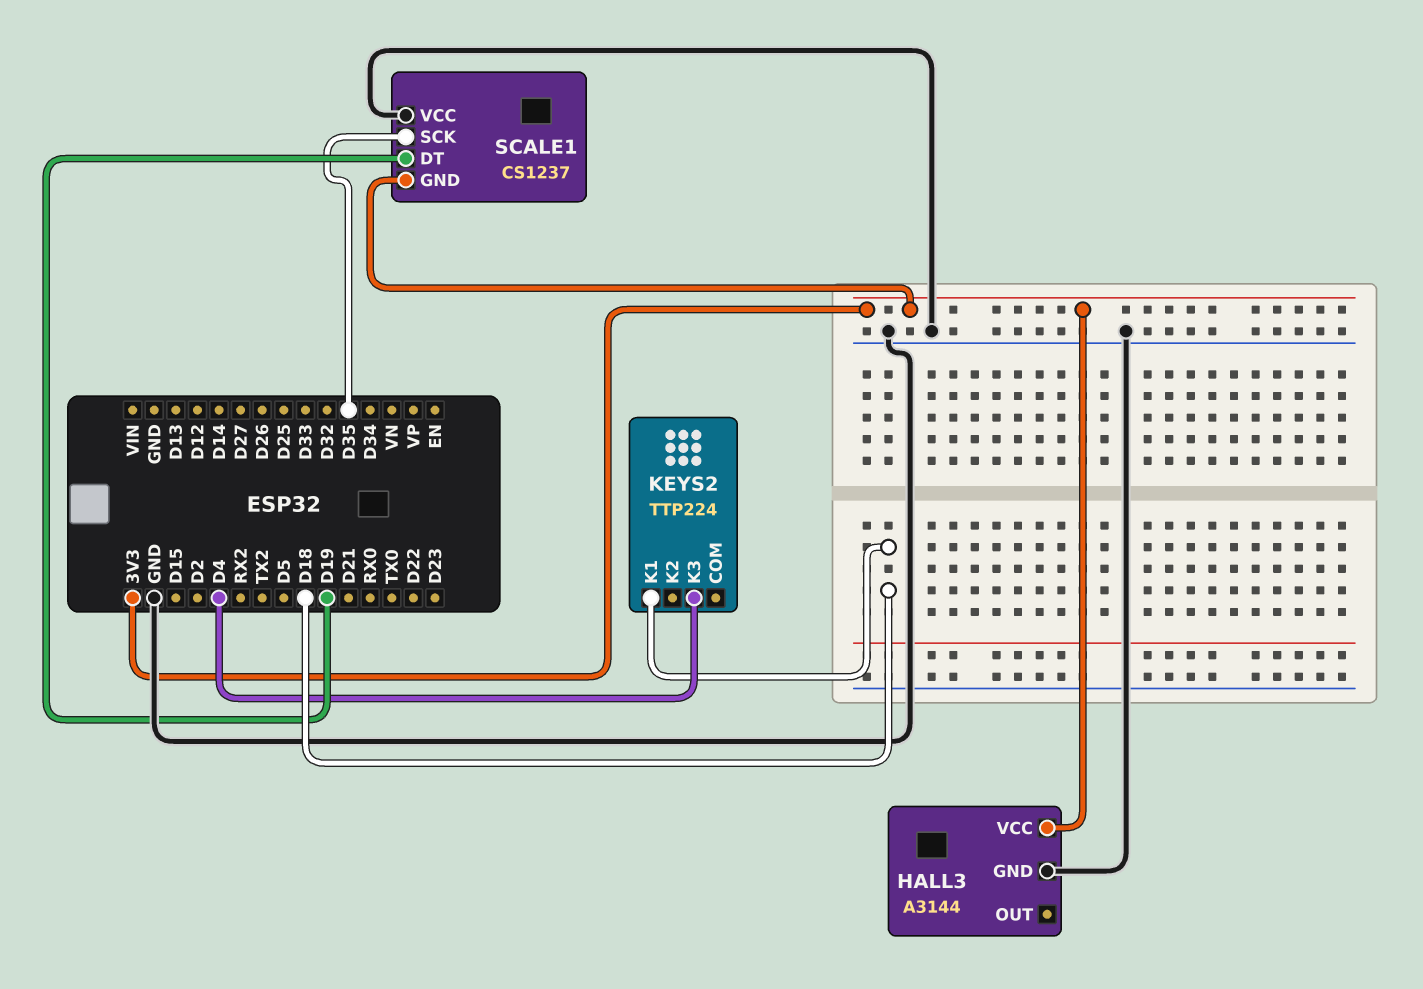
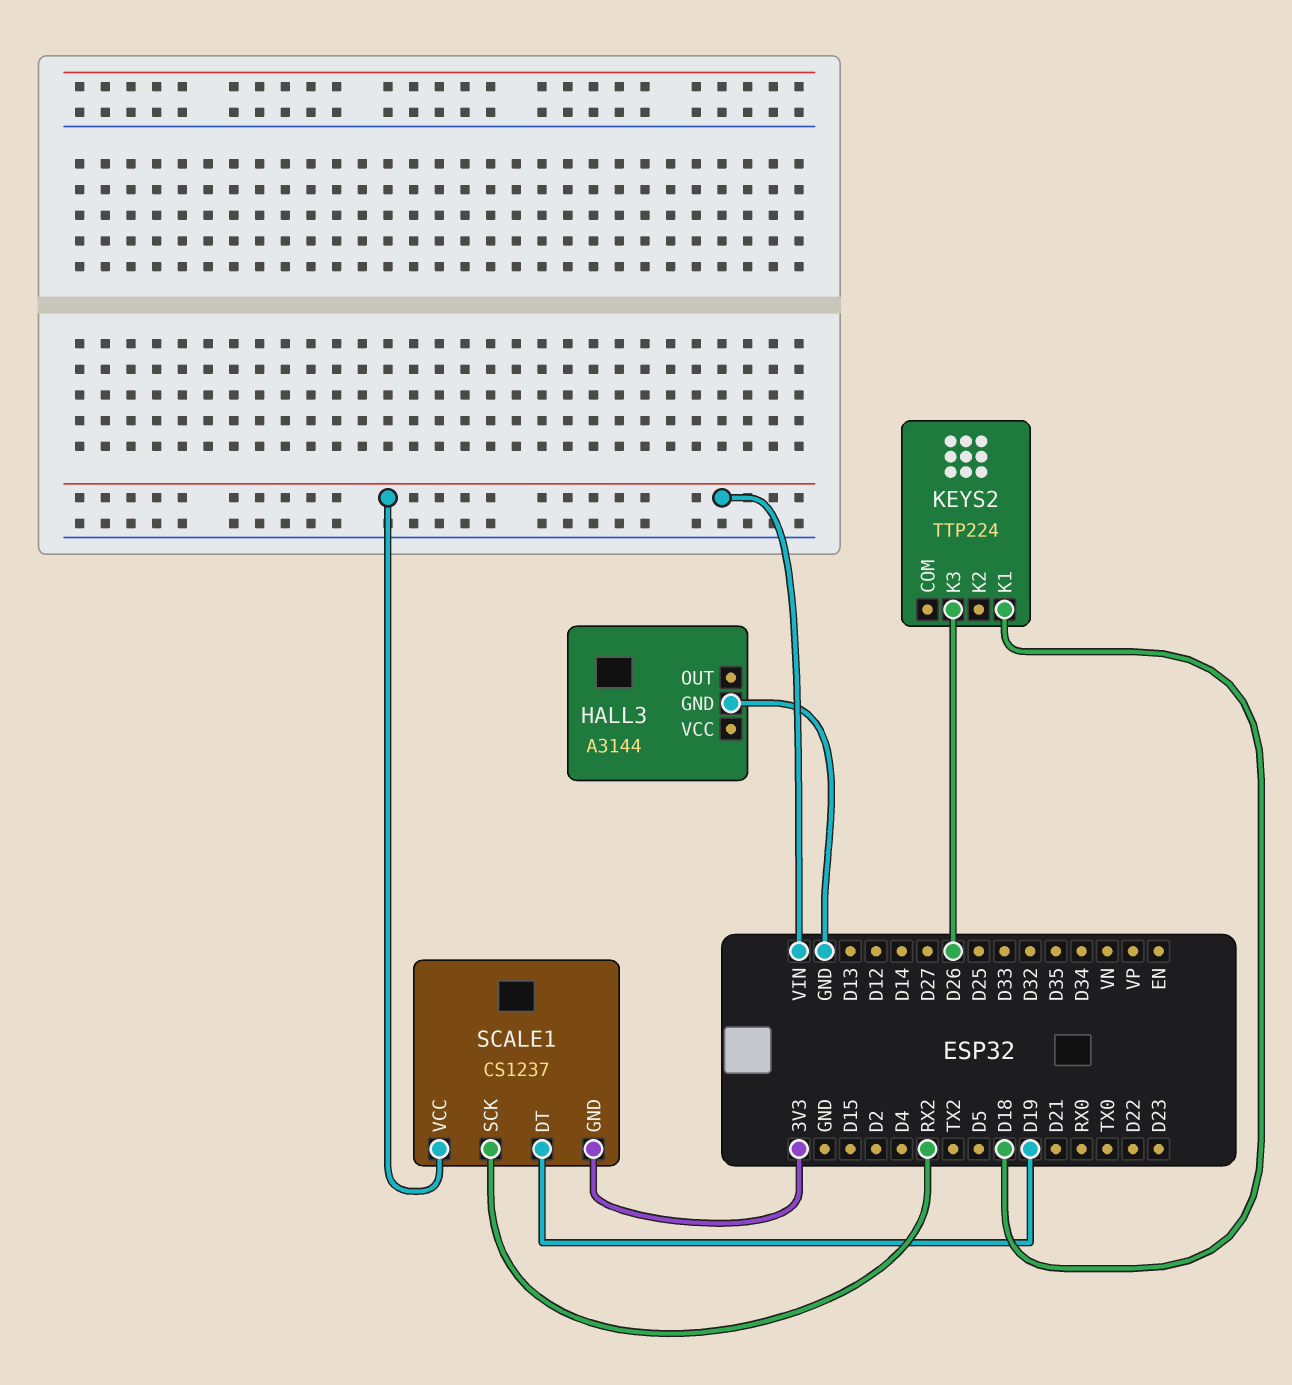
HALL3 pin VCC: 3V3 -> none
KEYS2 pin K3: D4 -> D26
SCALE1 pin SCK: D35 -> RX2
SCALE1 pin VCC: GND -> VIN

